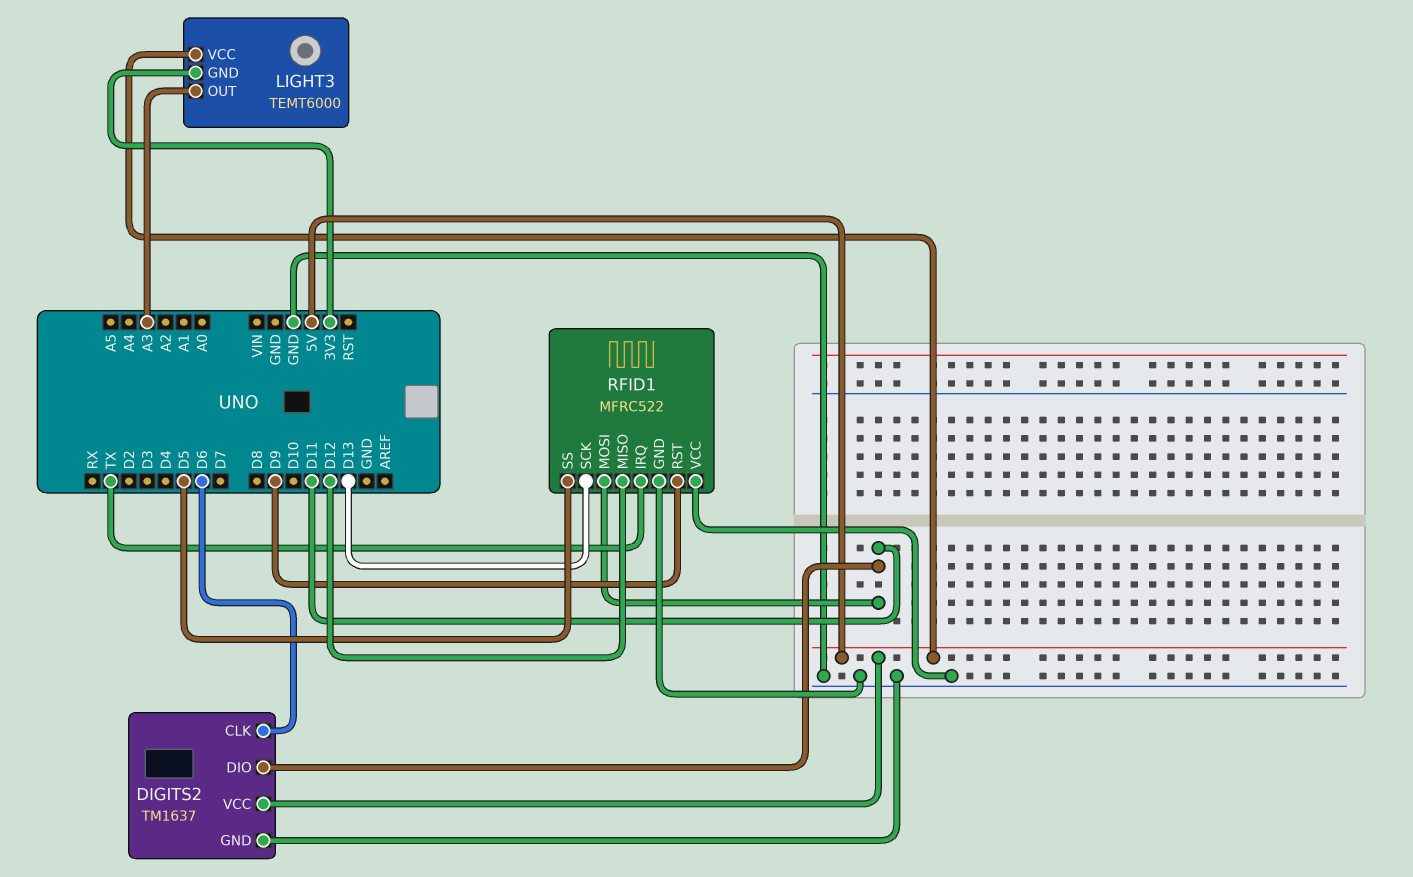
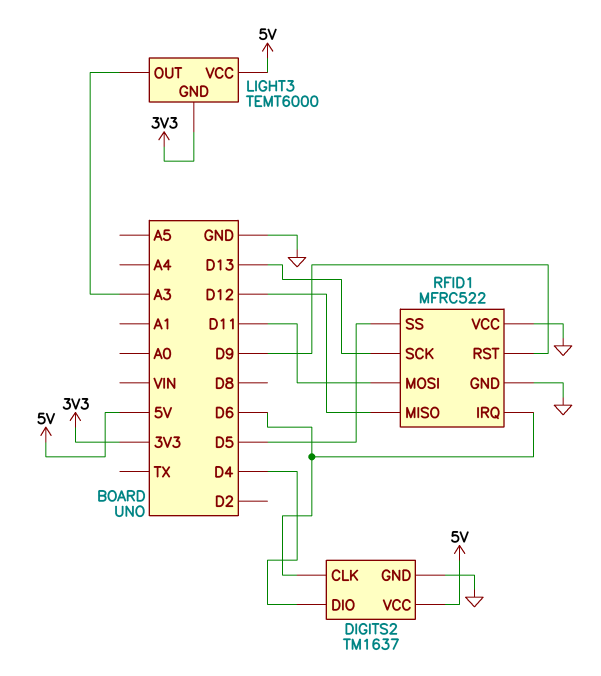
DIGITS2 pin DIO: D11 -> D4
RFID1 pin IRQ: TX -> D6

